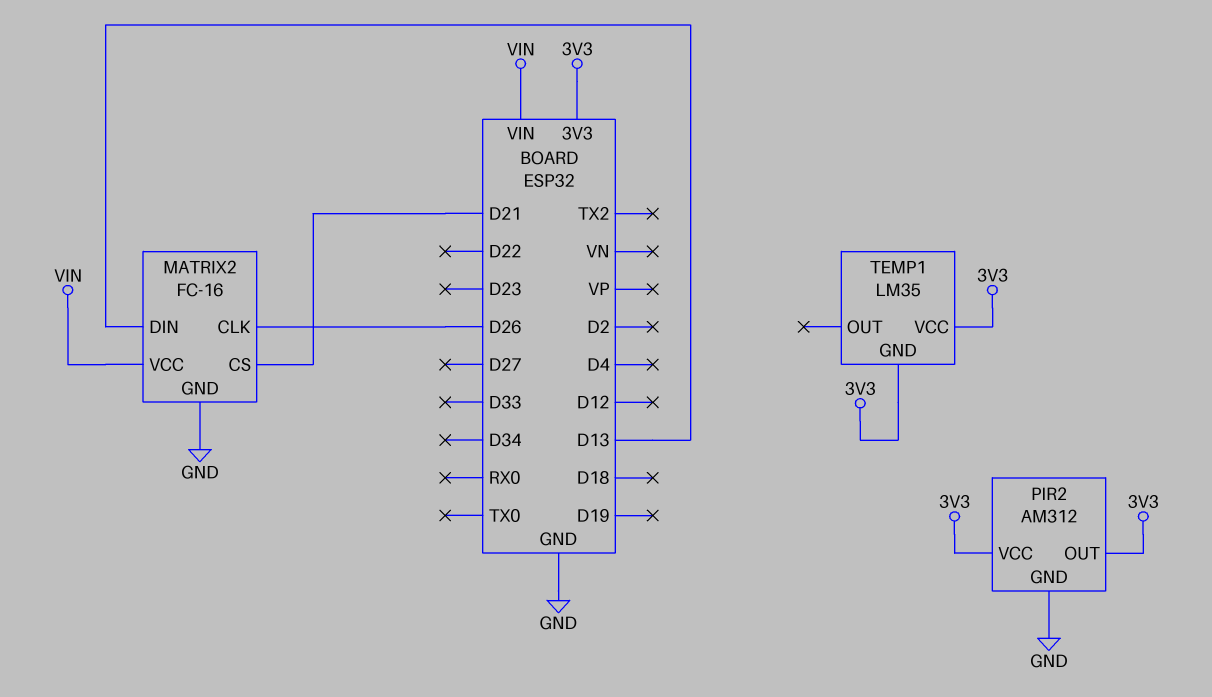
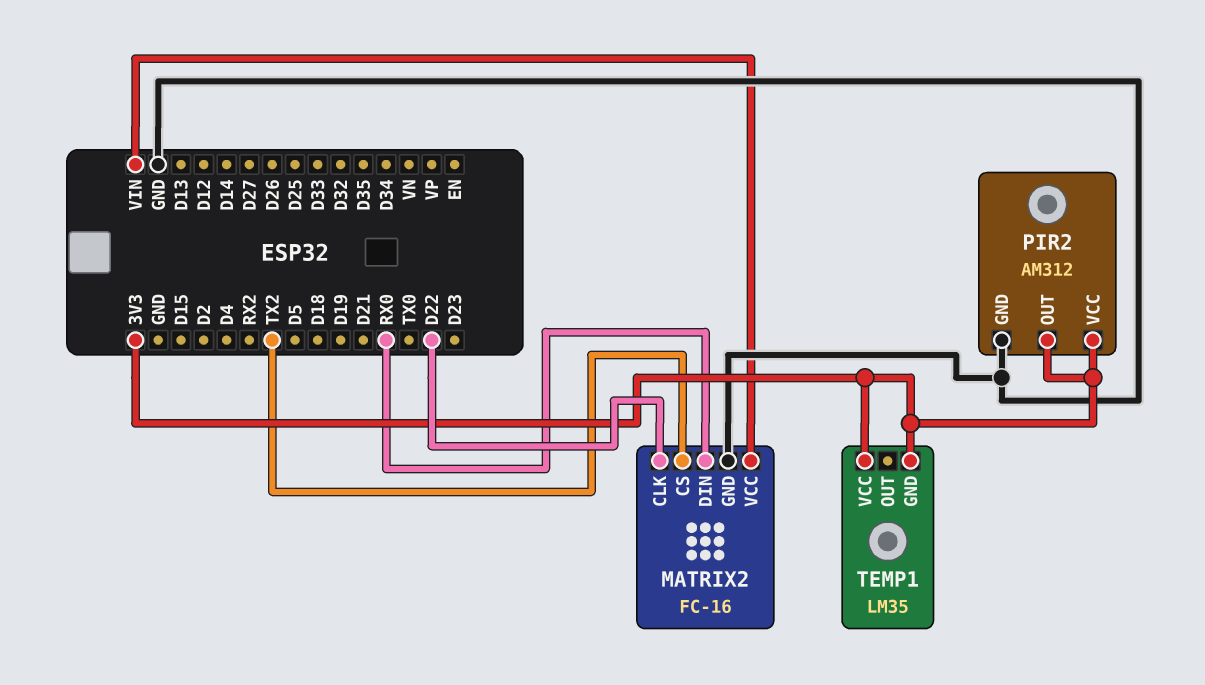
MATRIX2 pin CLK: D26 -> D22
MATRIX2 pin CS: D21 -> TX2
MATRIX2 pin DIN: D13 -> RX0

